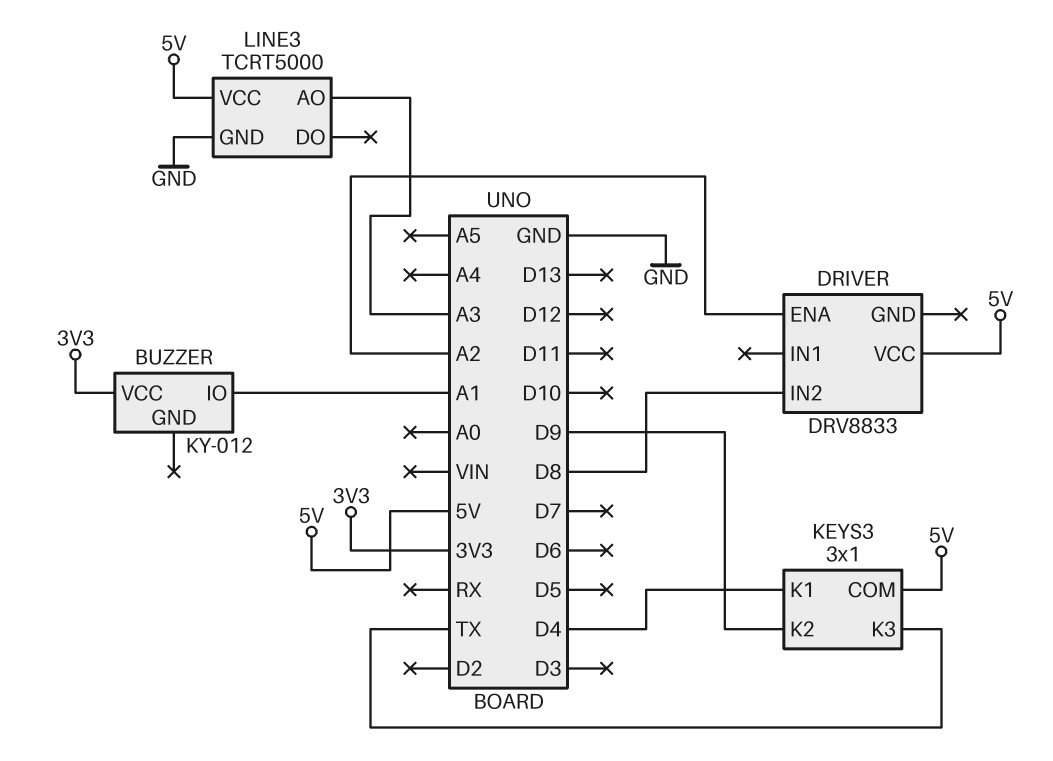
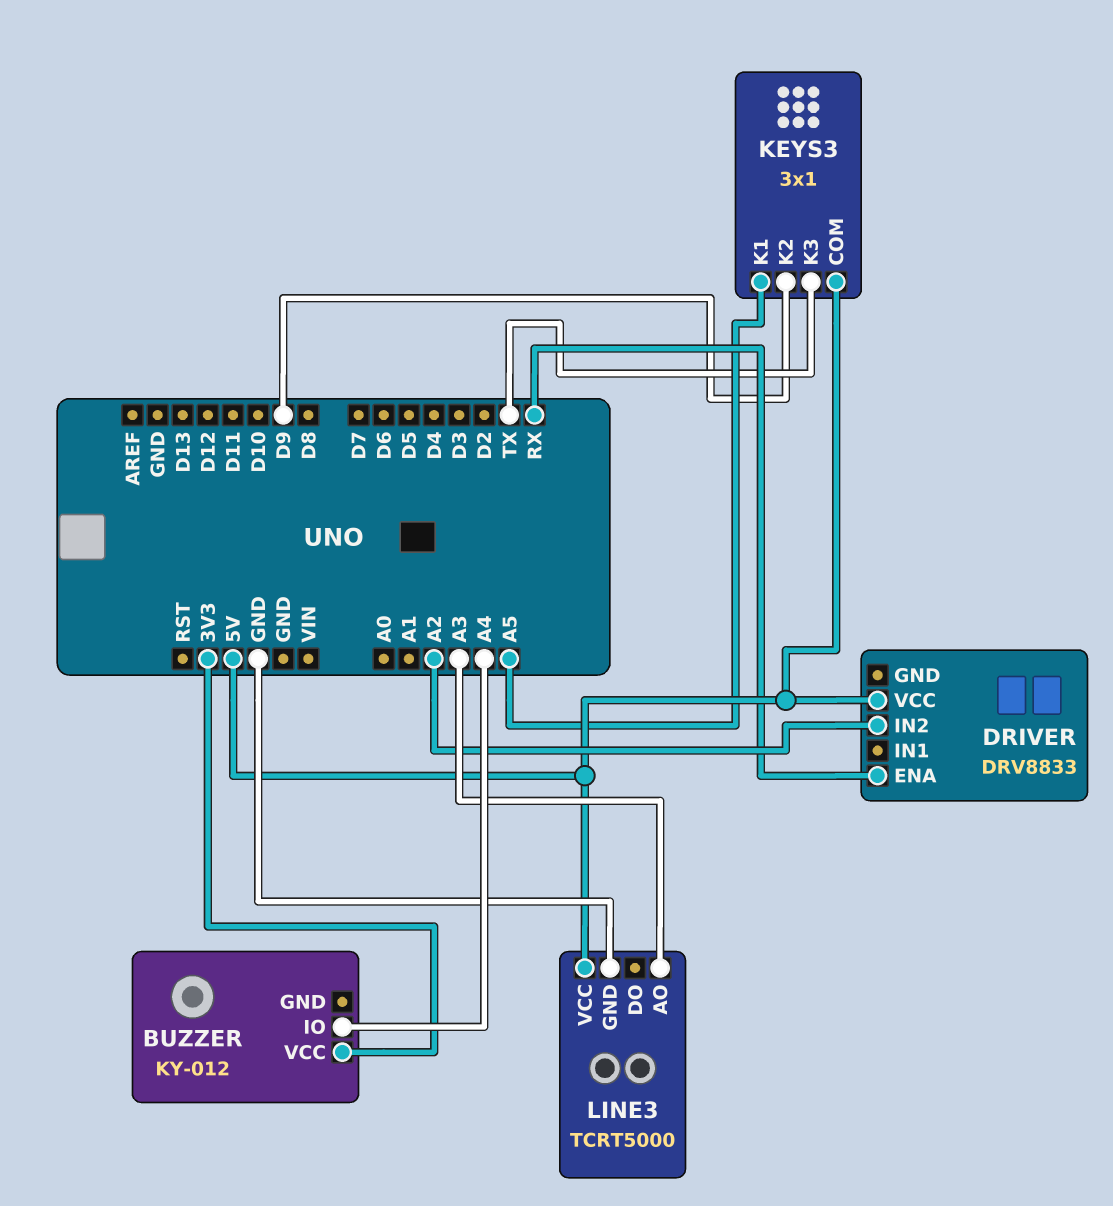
BUZZER pin IO: A1 -> A4
DRIVER pin ENA: A2 -> RX
DRIVER pin IN2: D8 -> A2
KEYS3 pin K1: D4 -> A5

